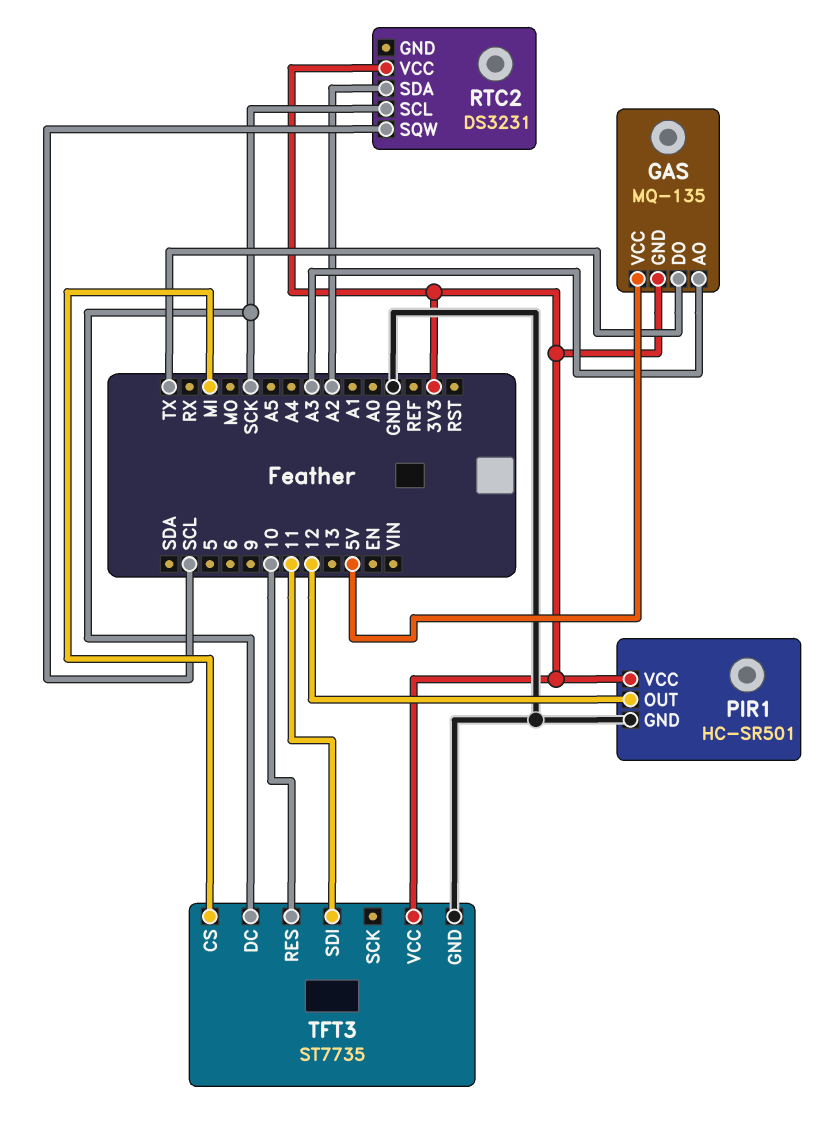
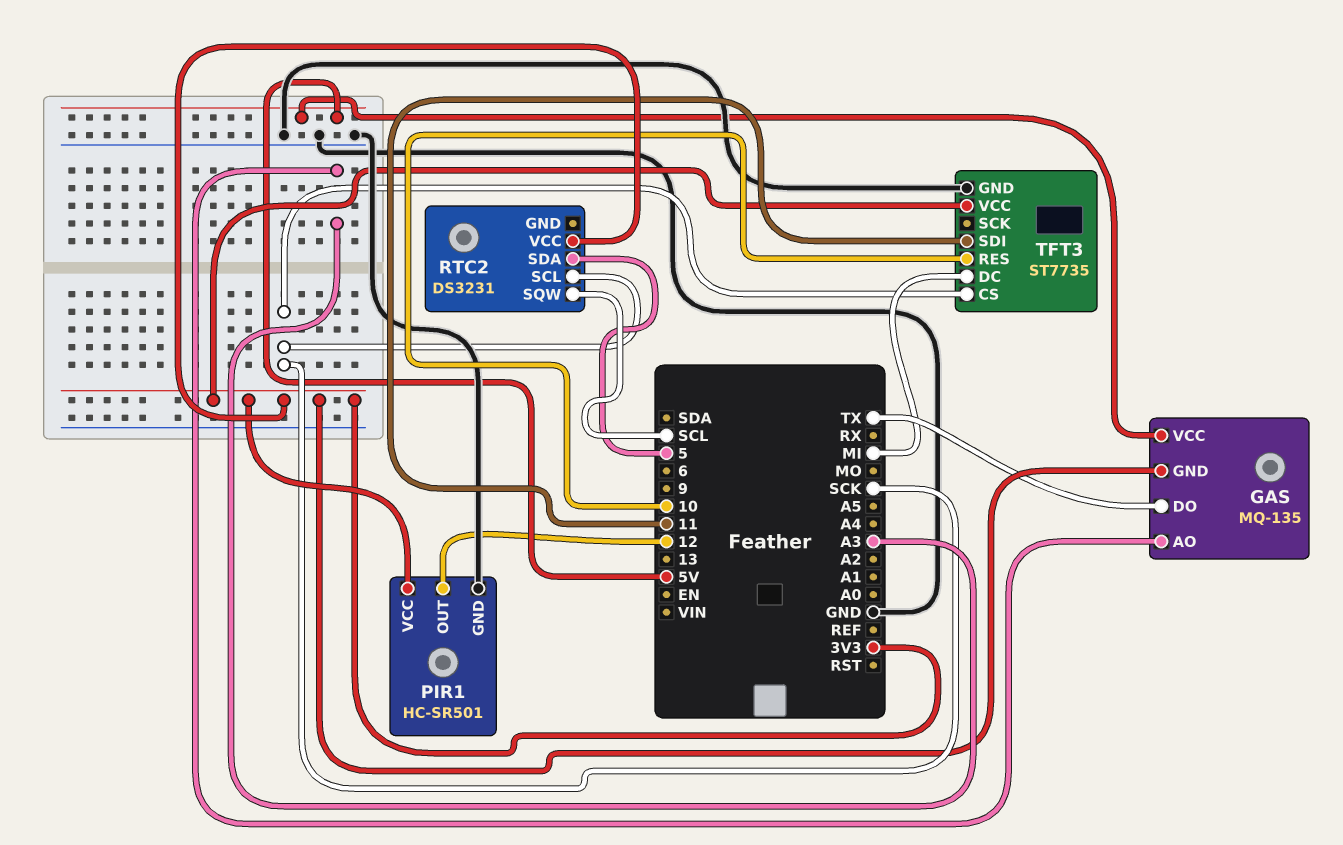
RTC2 pin SDA: A2 -> 5
TFT3 pin CS: MI -> SCK
TFT3 pin DC: SCK -> MI

